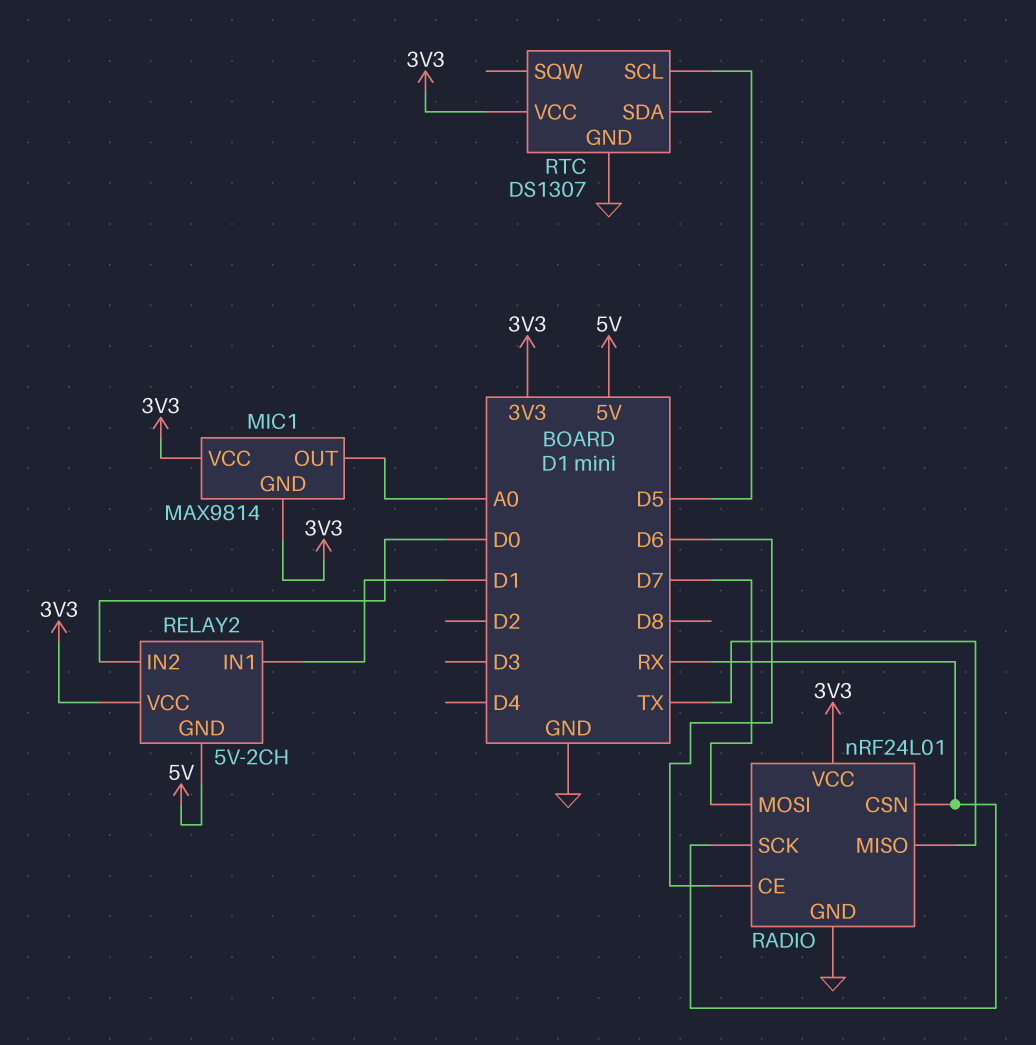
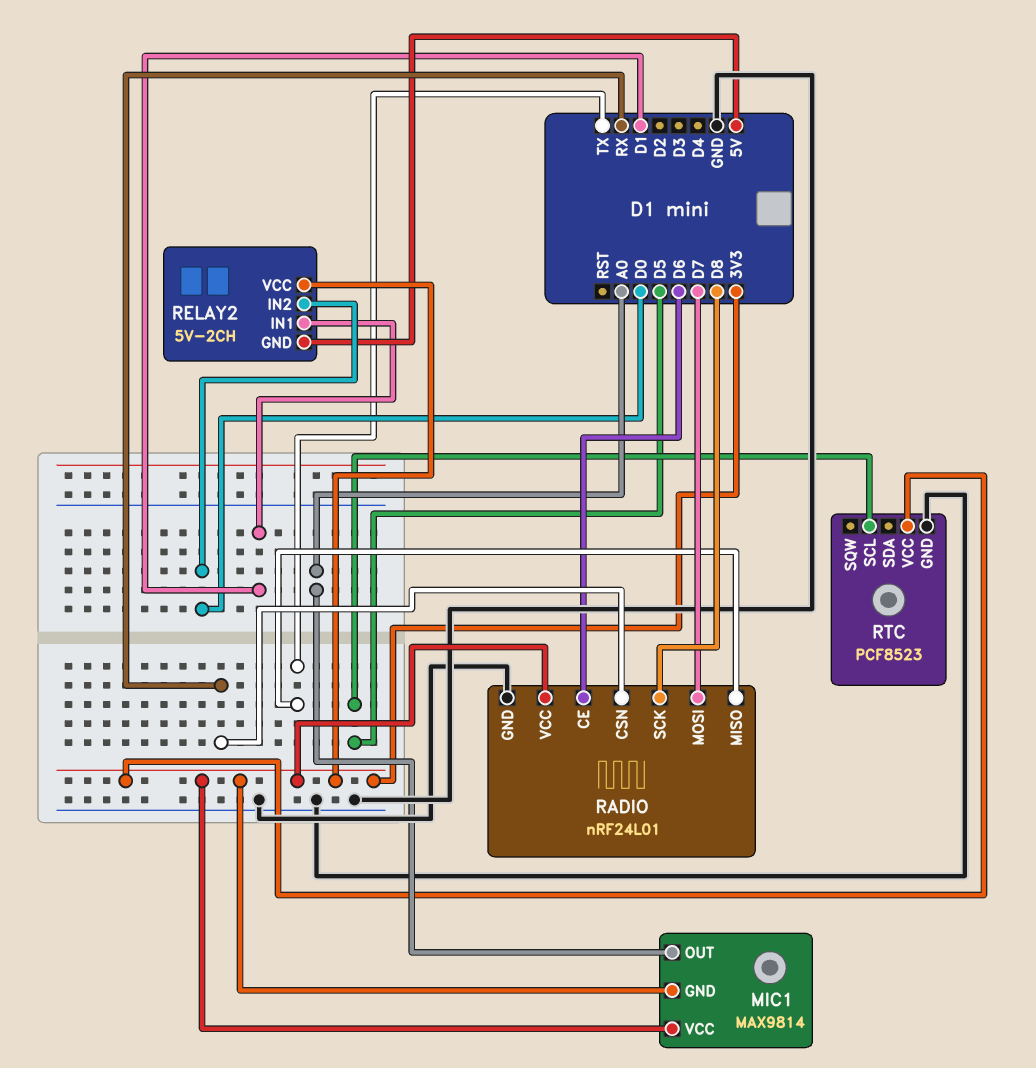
RADIO pin SCK: RX -> D8
RTC: DS1307 -> PCF8523

